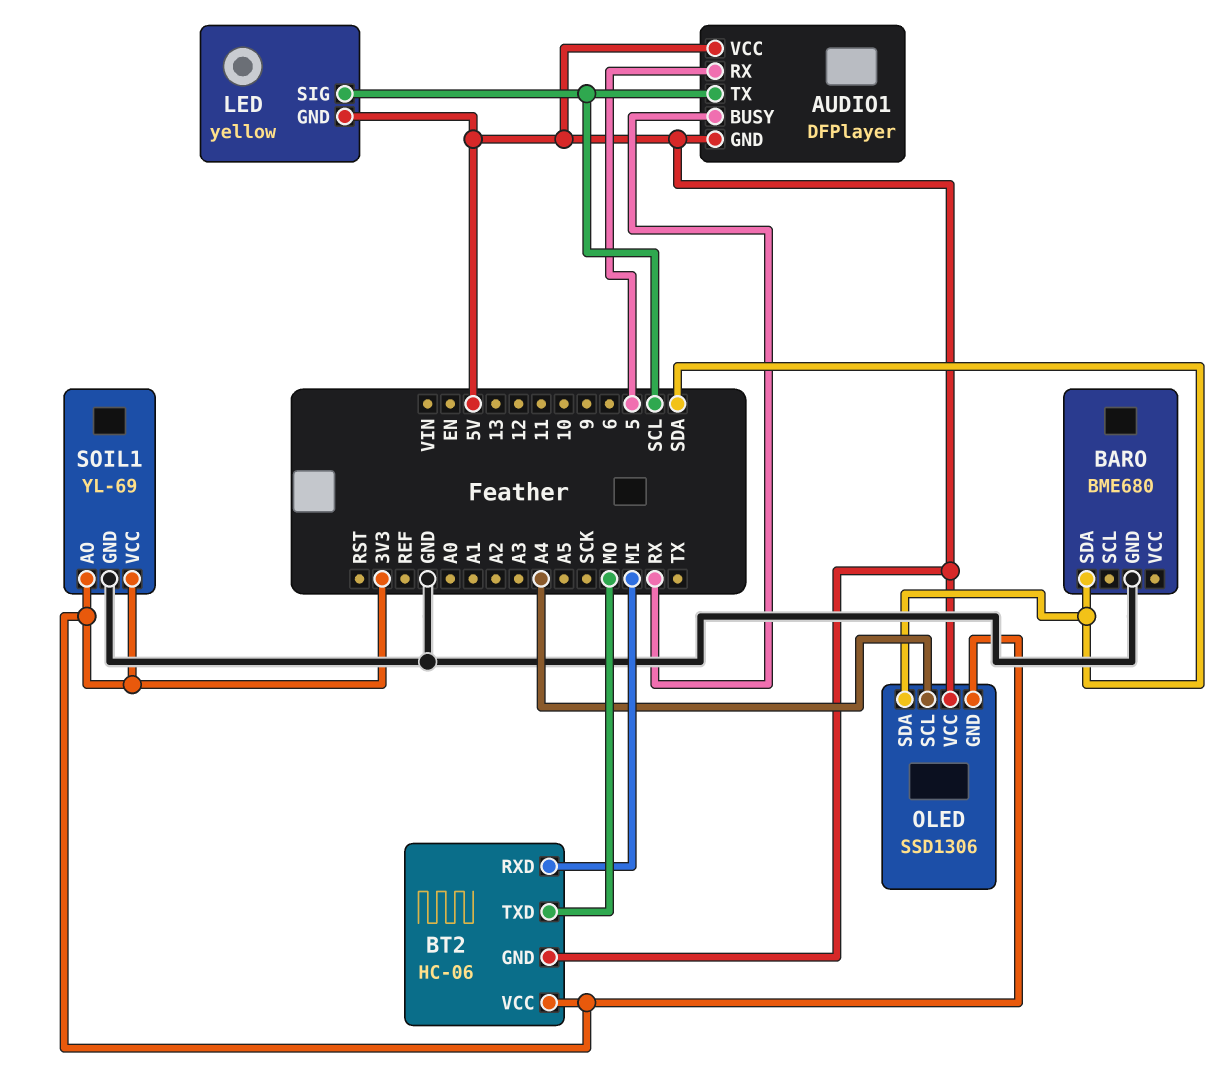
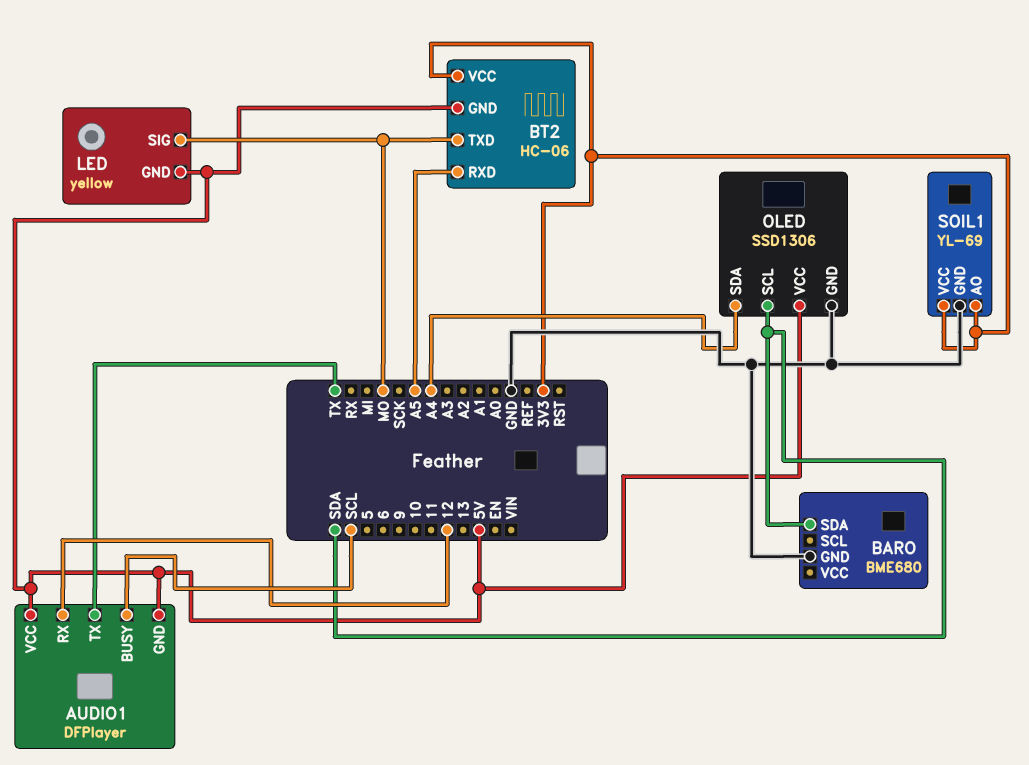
AUDIO1 pin BUSY: RX -> SCL
AUDIO1 pin RX: 5 -> 12
AUDIO1 pin TX: SCL -> TX
BT2 pin RXD: MI -> A5
LED pin SIG: SCL -> MO
OLED pin GND: 3V3 -> GND
OLED pin SCL: A4 -> SDA
OLED pin SDA: SDA -> A4

